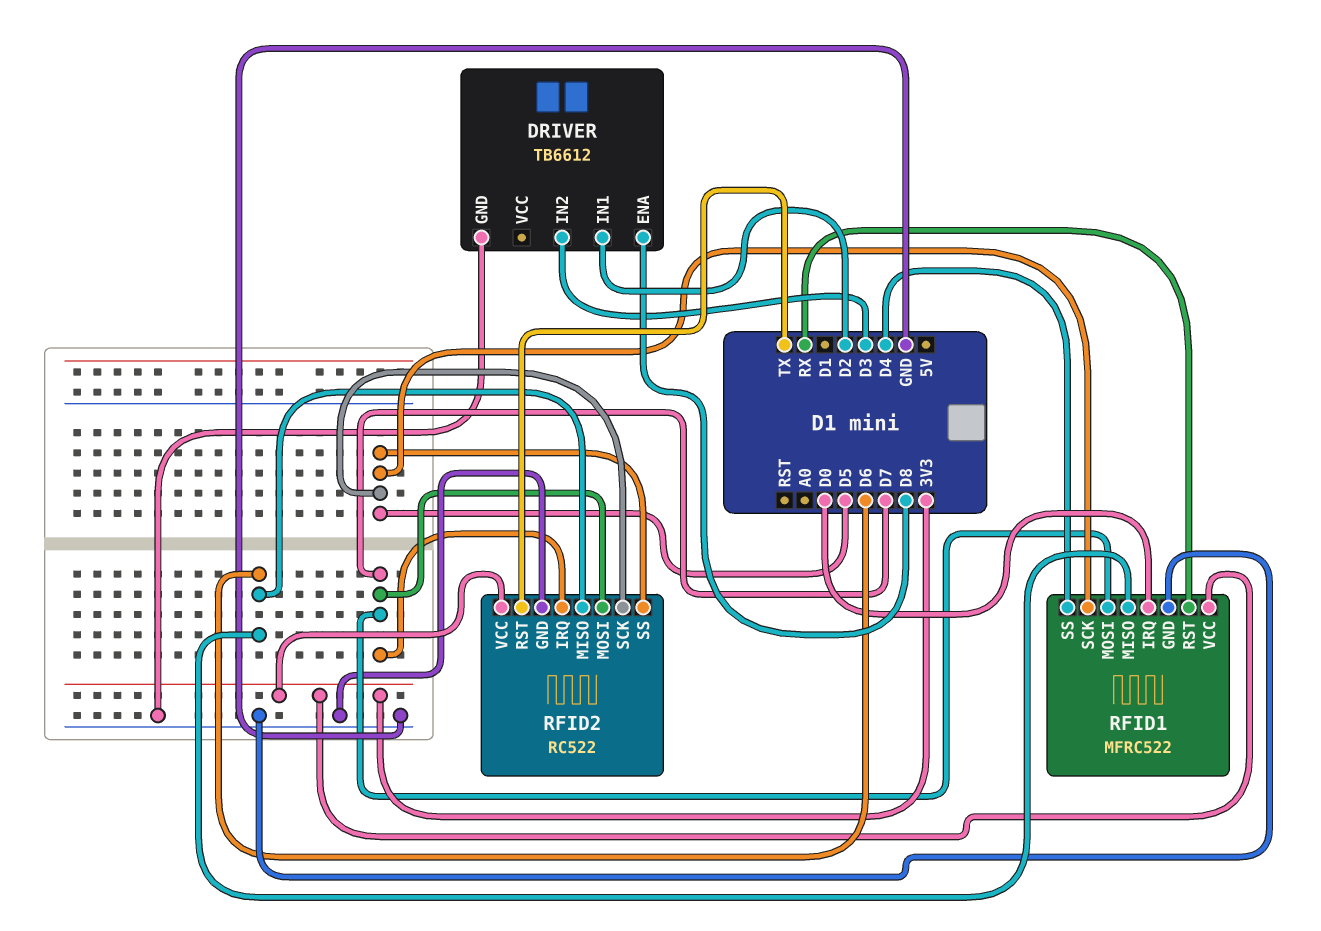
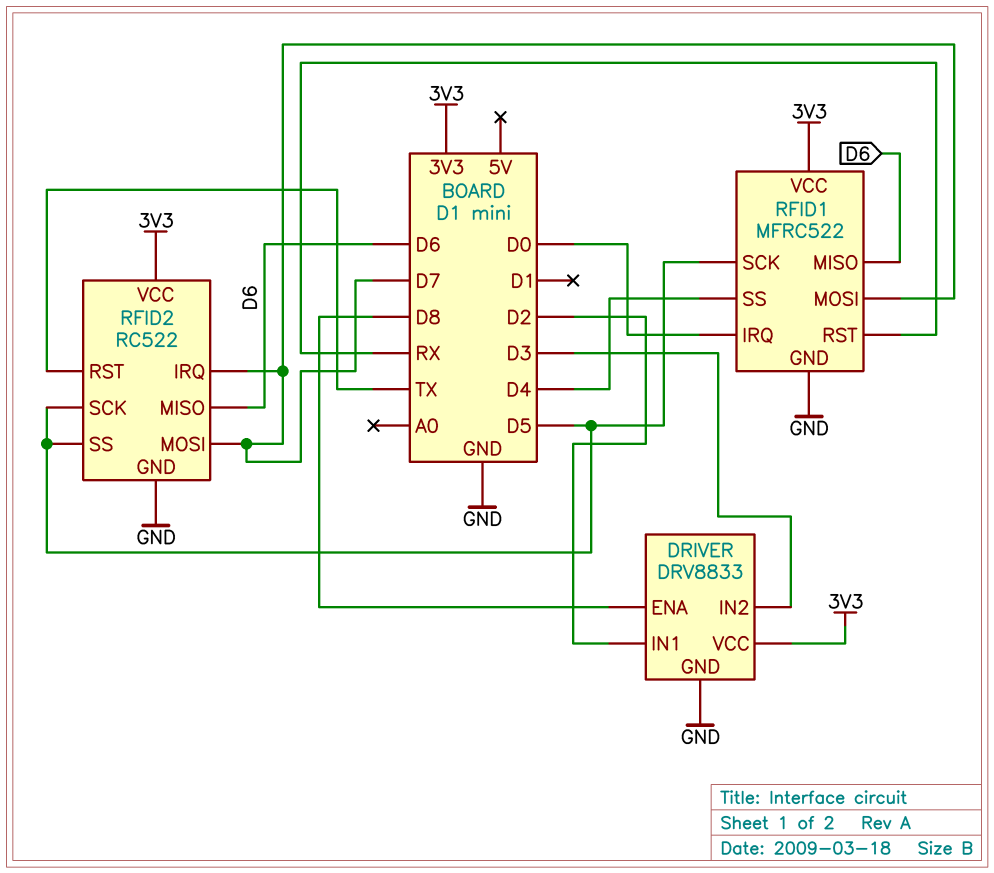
DRIVER: TB6612 -> DRV8833
DRIVER pin VCC: none -> 3V3

